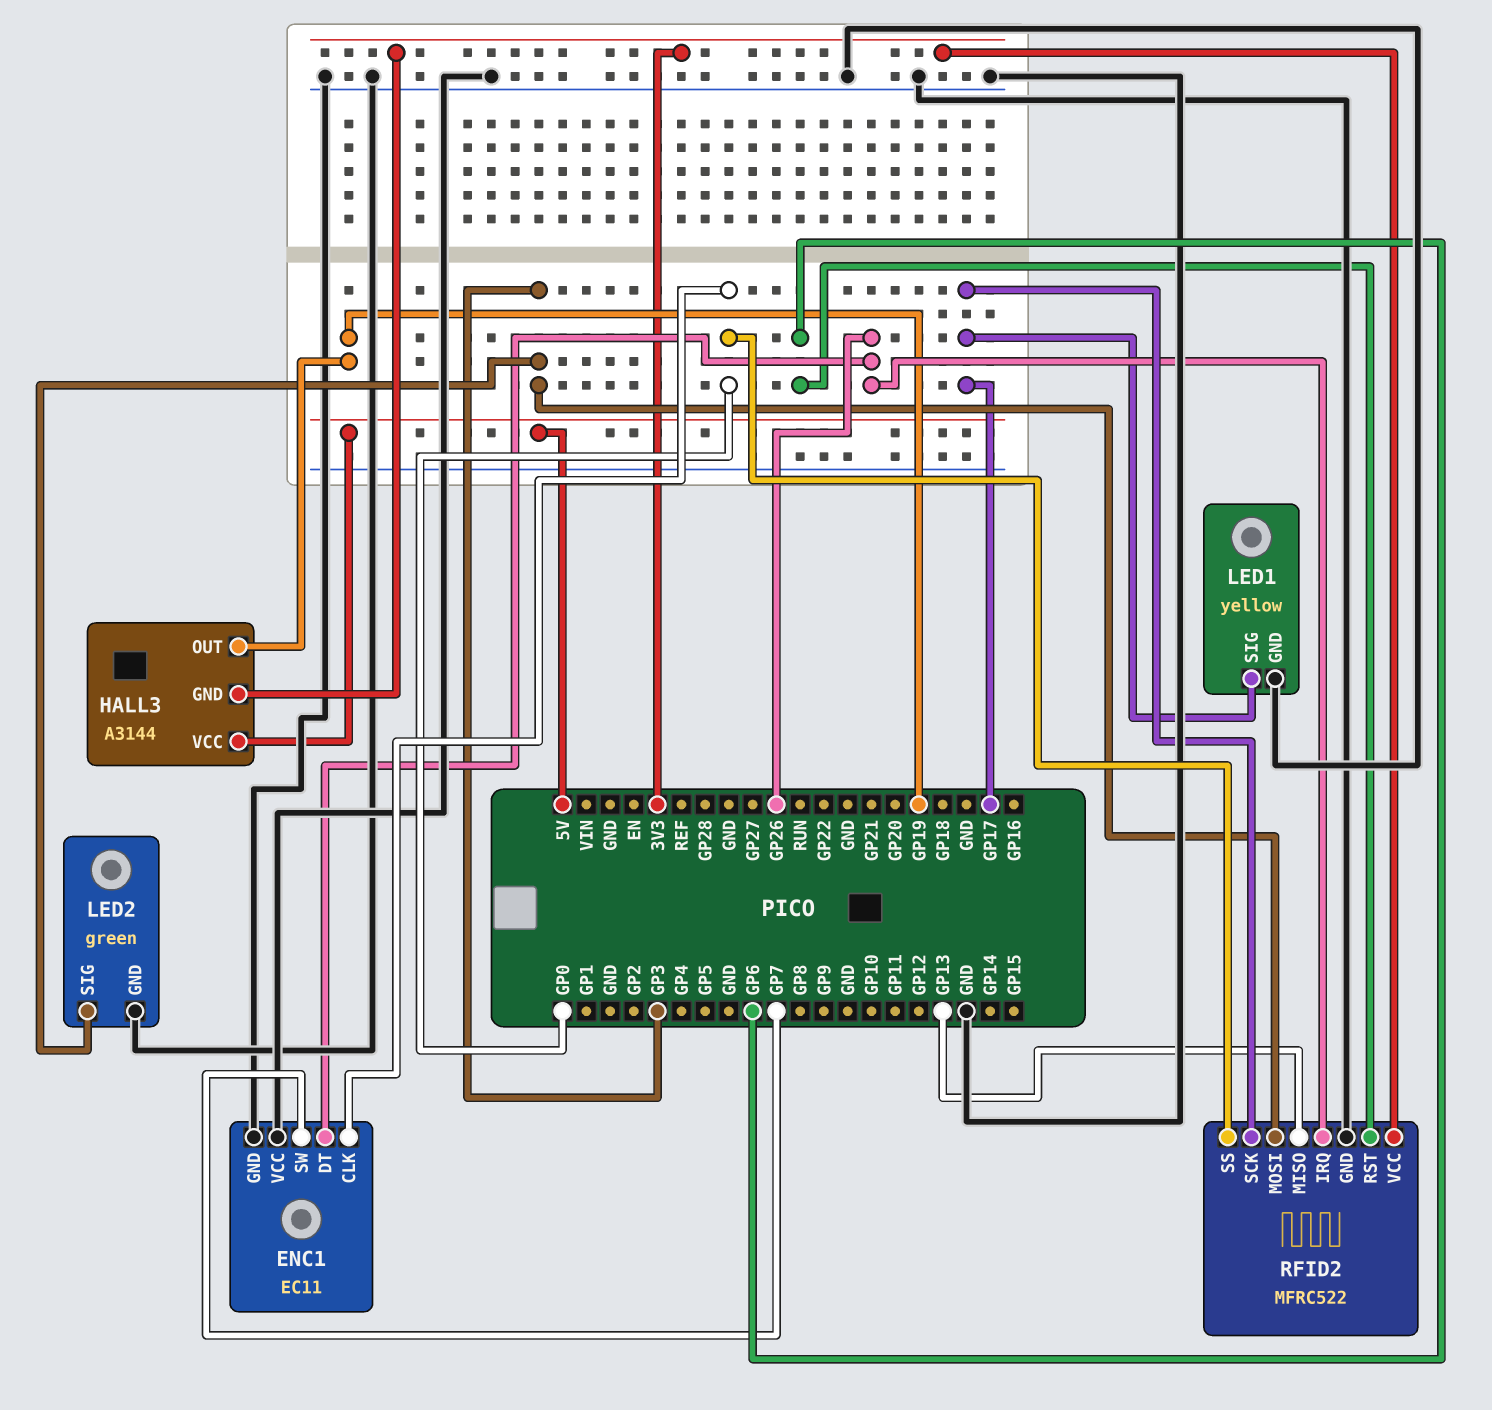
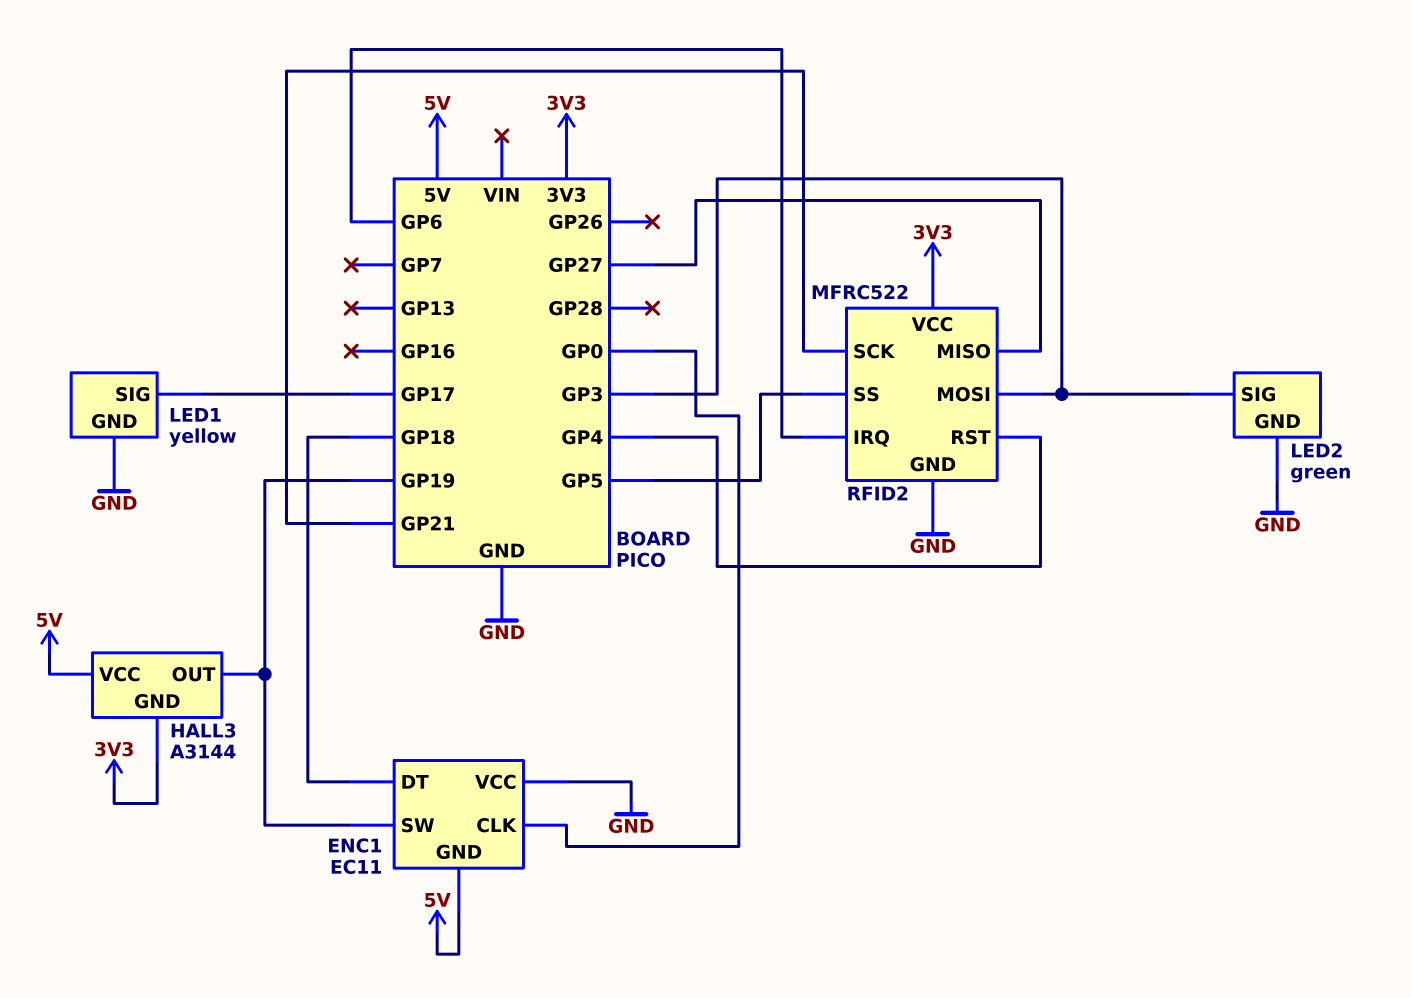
ENC1 pin DT: GP26 -> GP18
ENC1 pin GND: GND -> 5V
ENC1 pin SW: GP7 -> GP19
RFID2 pin IRQ: GP26 -> GP6
RFID2 pin MISO: GP13 -> GP27
RFID2 pin RST: GP6 -> GP4
RFID2 pin SCK: GP17 -> GP21
RFID2 pin SS: GP0 -> GP5

